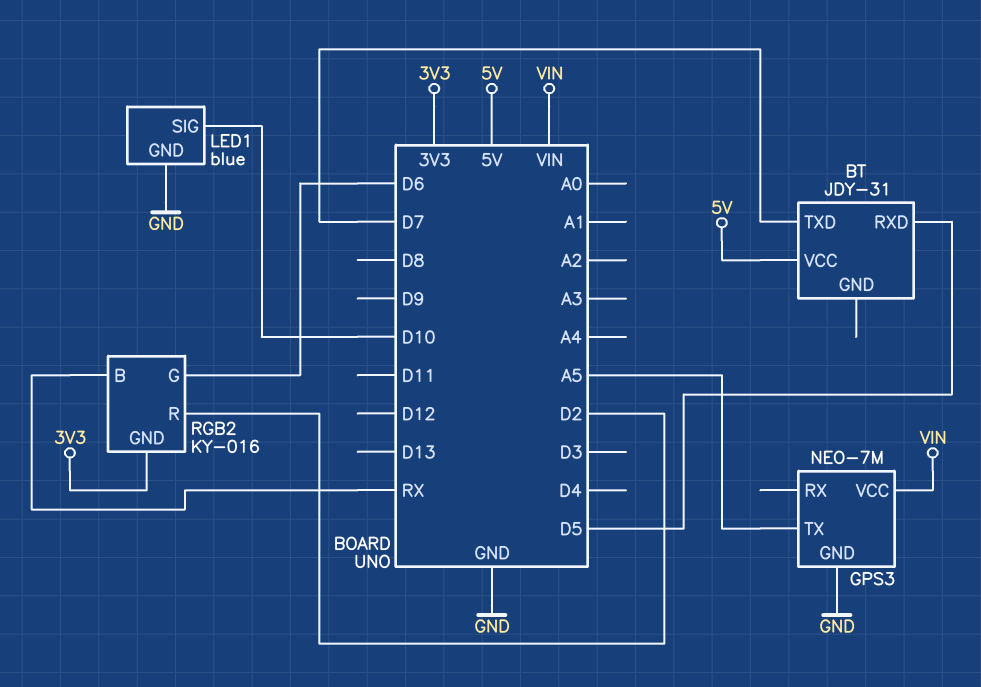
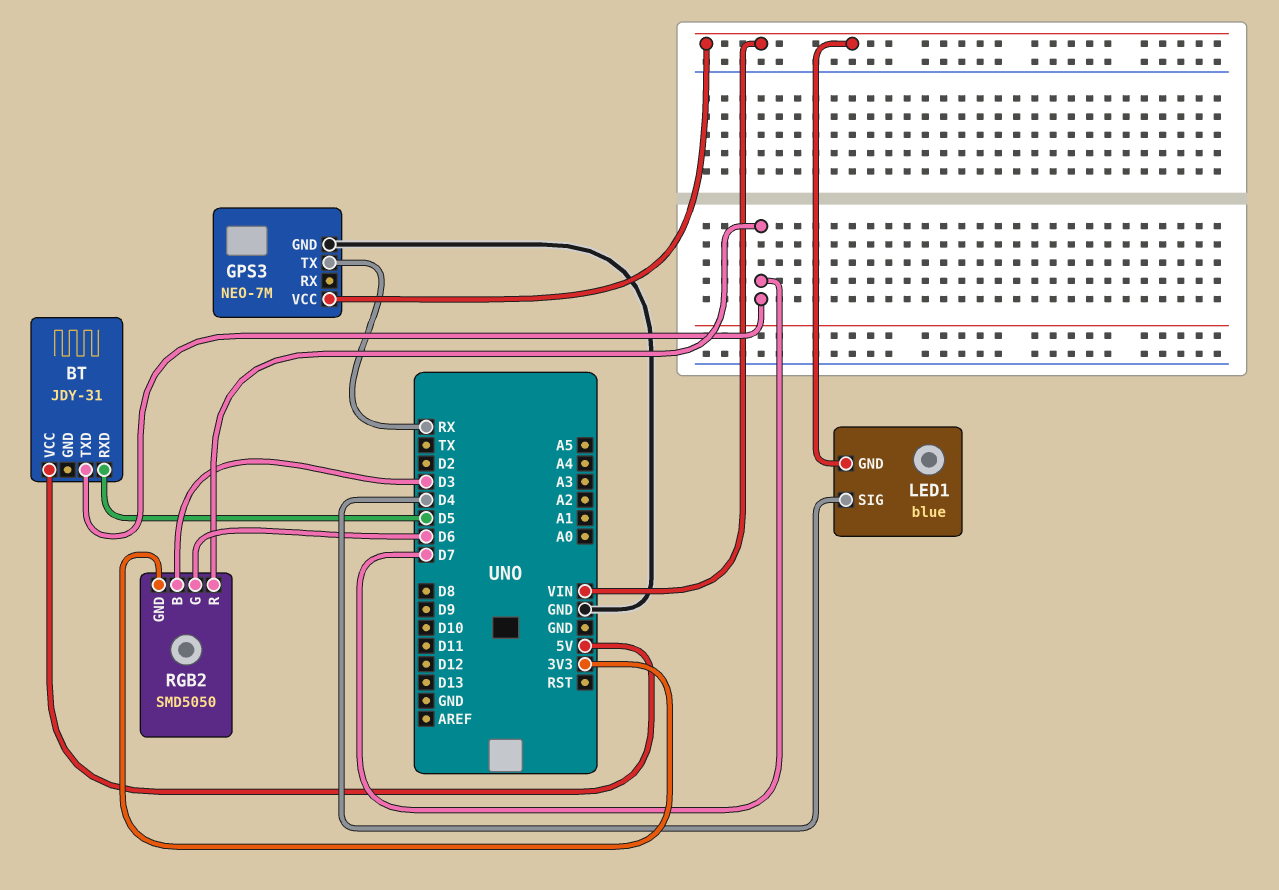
GPS3 pin TX: A5 -> RX
LED1 pin GND: GND -> VIN
LED1 pin SIG: D10 -> D4
RGB2: KY-016 -> SMD5050
RGB2 pin B: RX -> D3
RGB2 pin R: D2 -> D7

